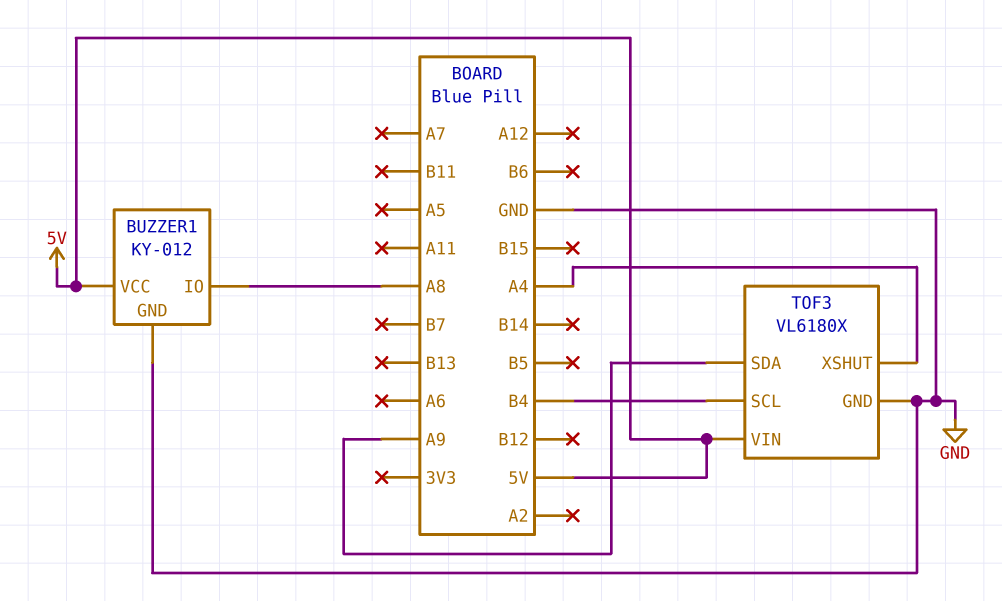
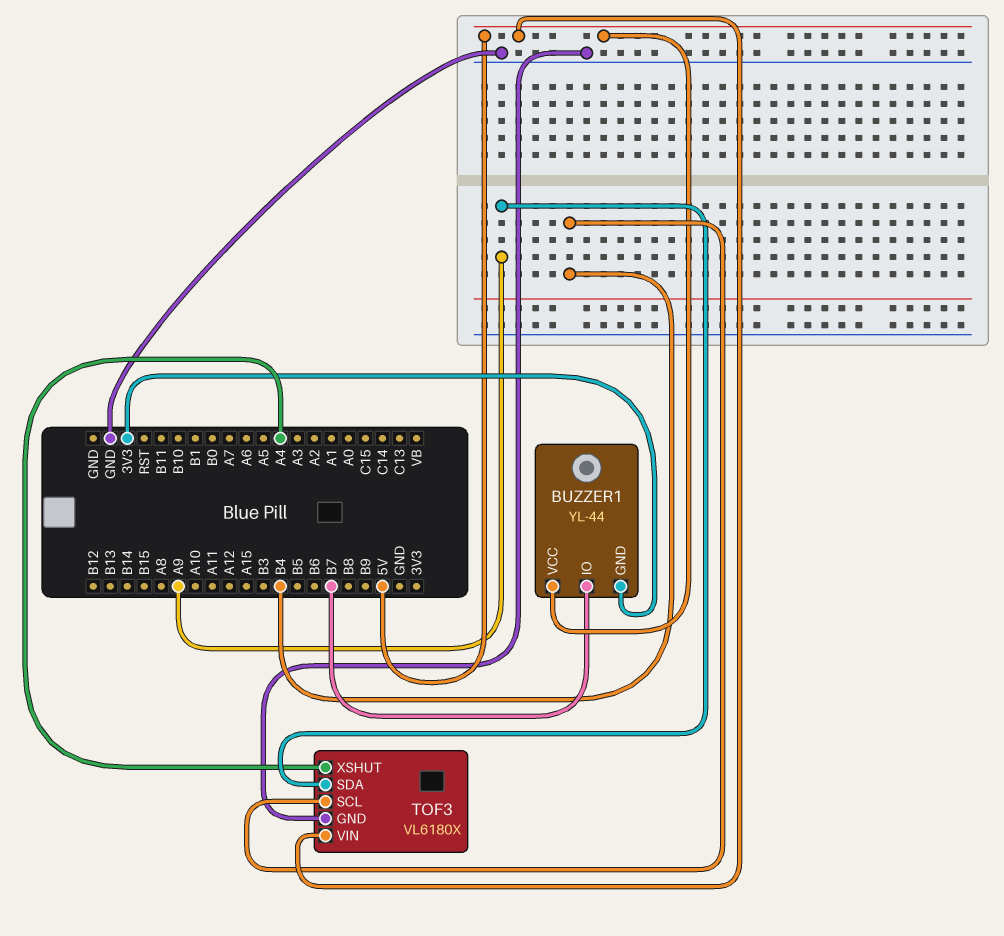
BUZZER1: KY-012 -> YL-44
BUZZER1 pin GND: GND -> 3V3
BUZZER1 pin IO: A8 -> B7

